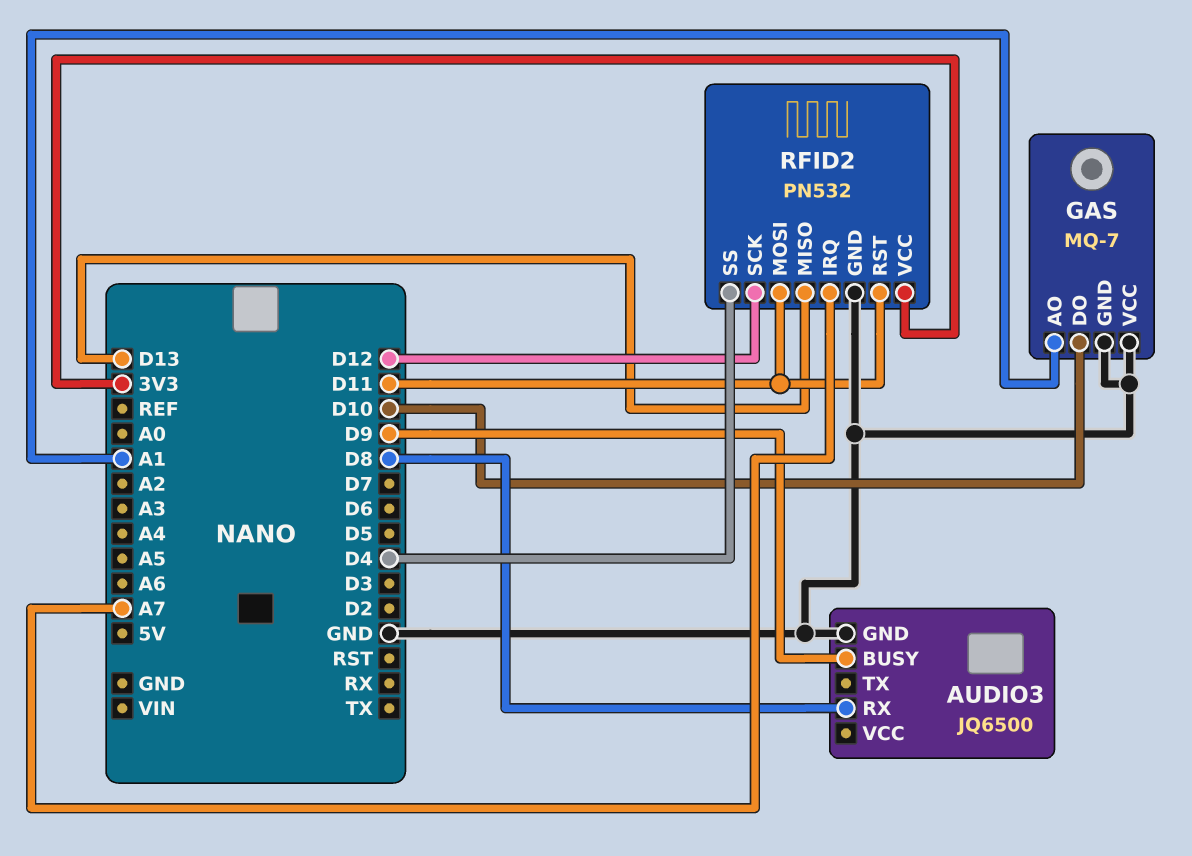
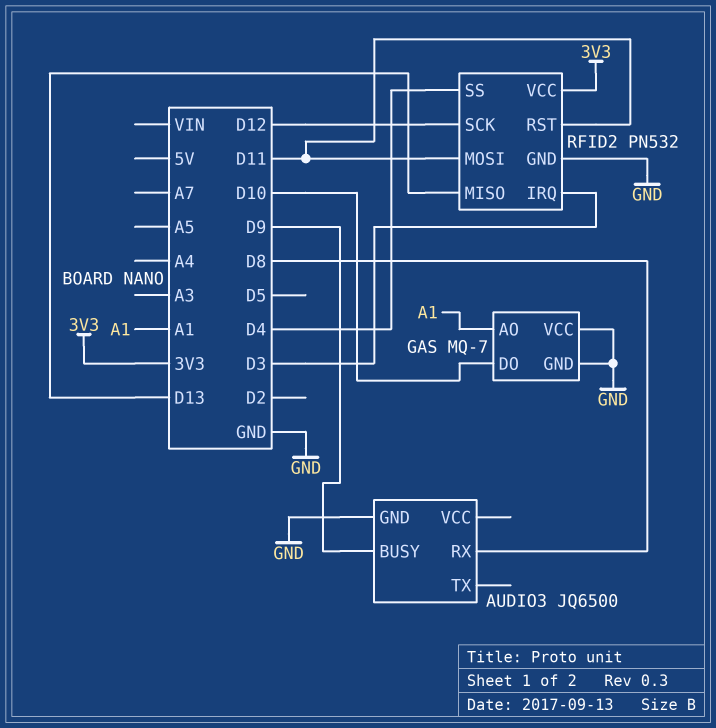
RFID2 pin IRQ: A7 -> D3

